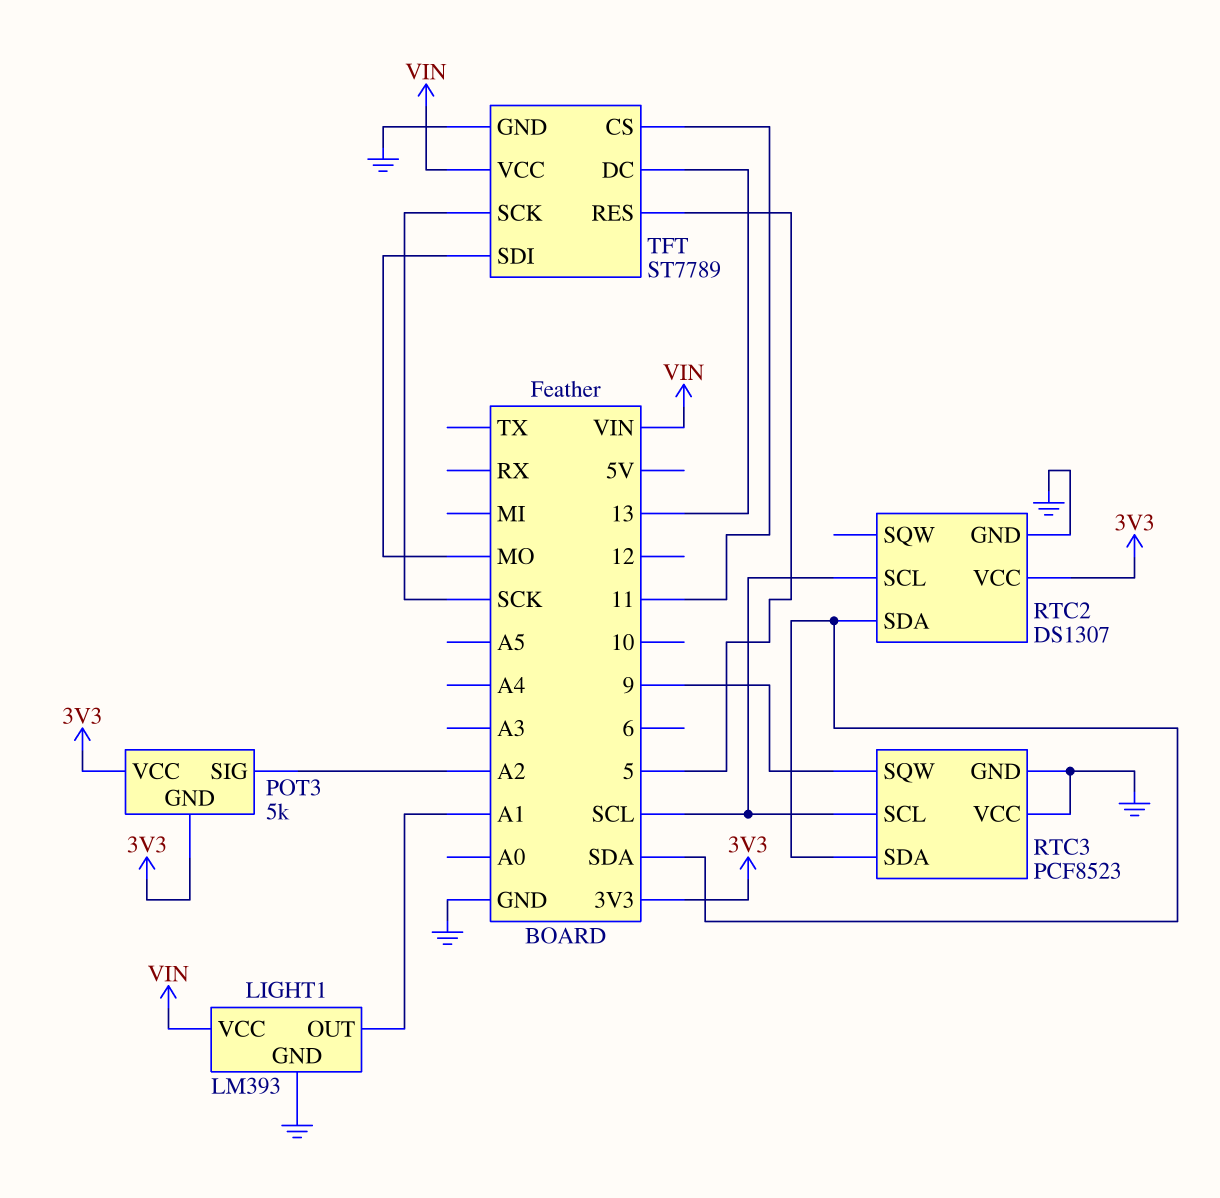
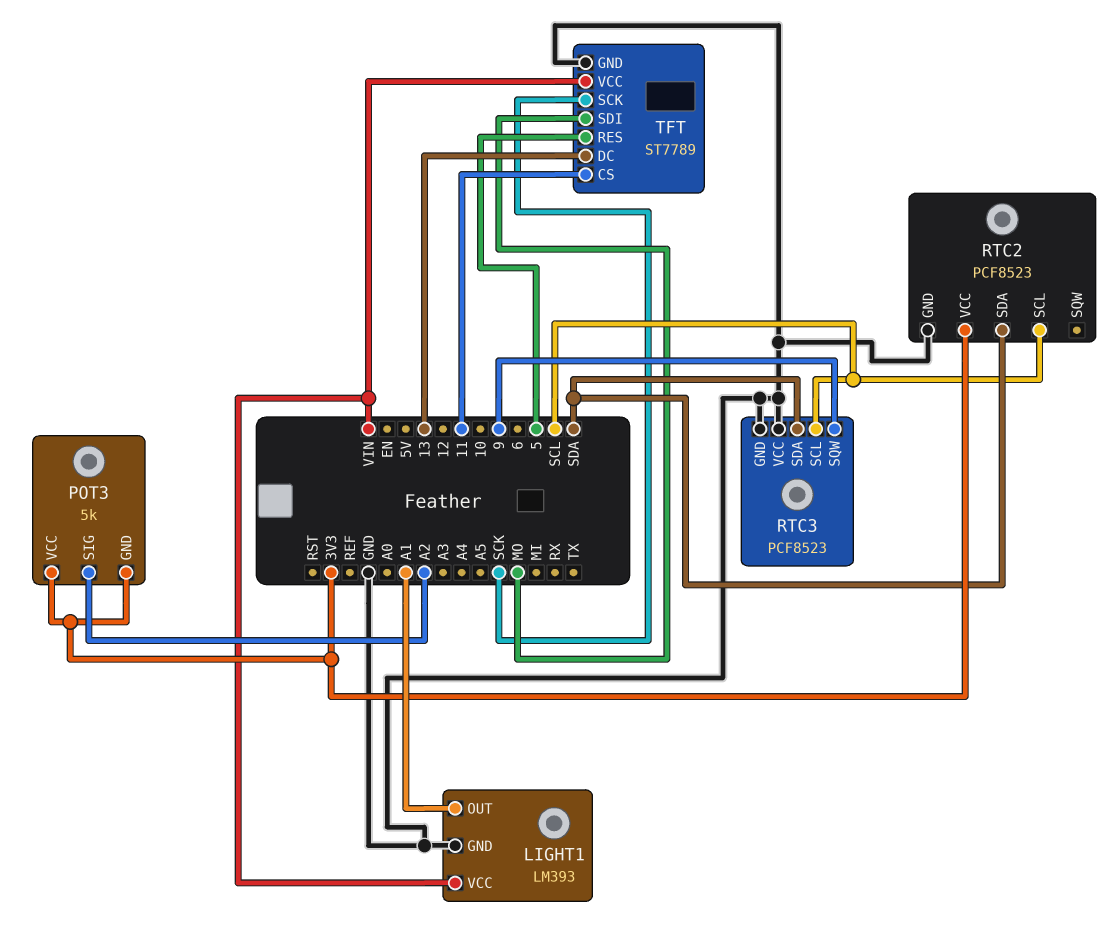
RTC2: DS1307 -> PCF8523

